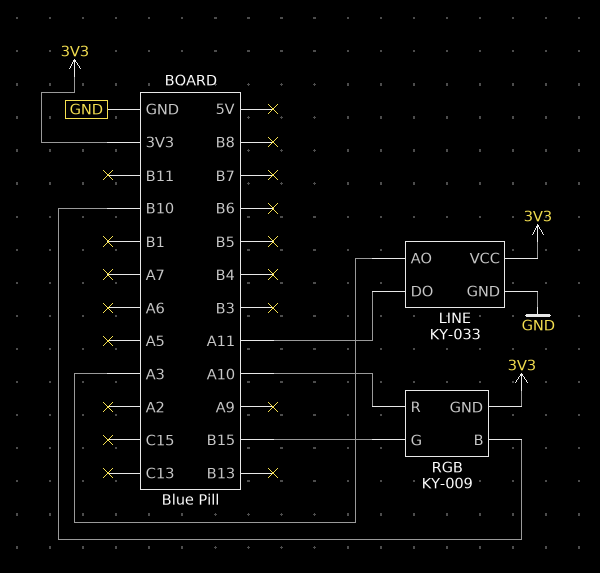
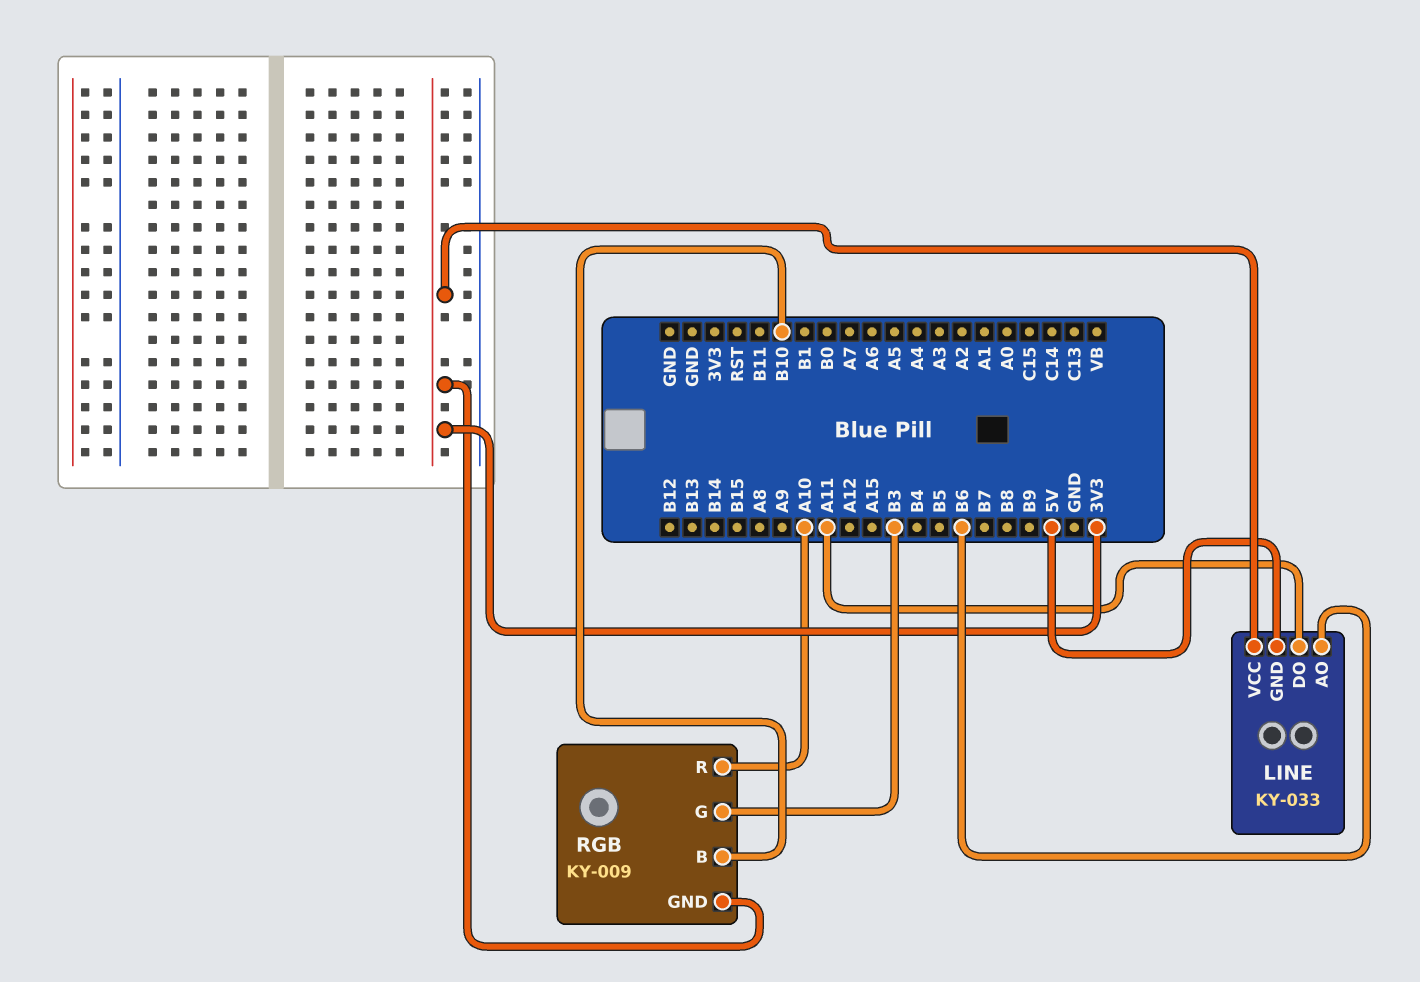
LINE pin AO: A3 -> B6
LINE pin GND: GND -> 5V
RGB pin G: B15 -> B3

